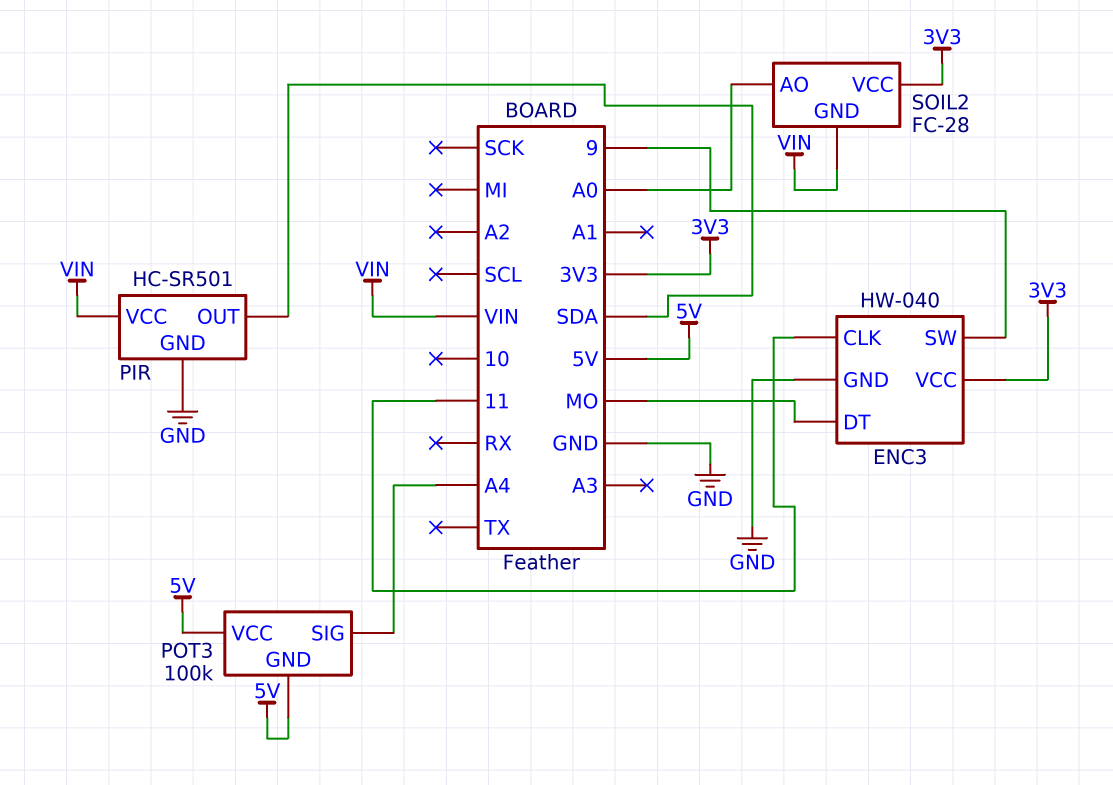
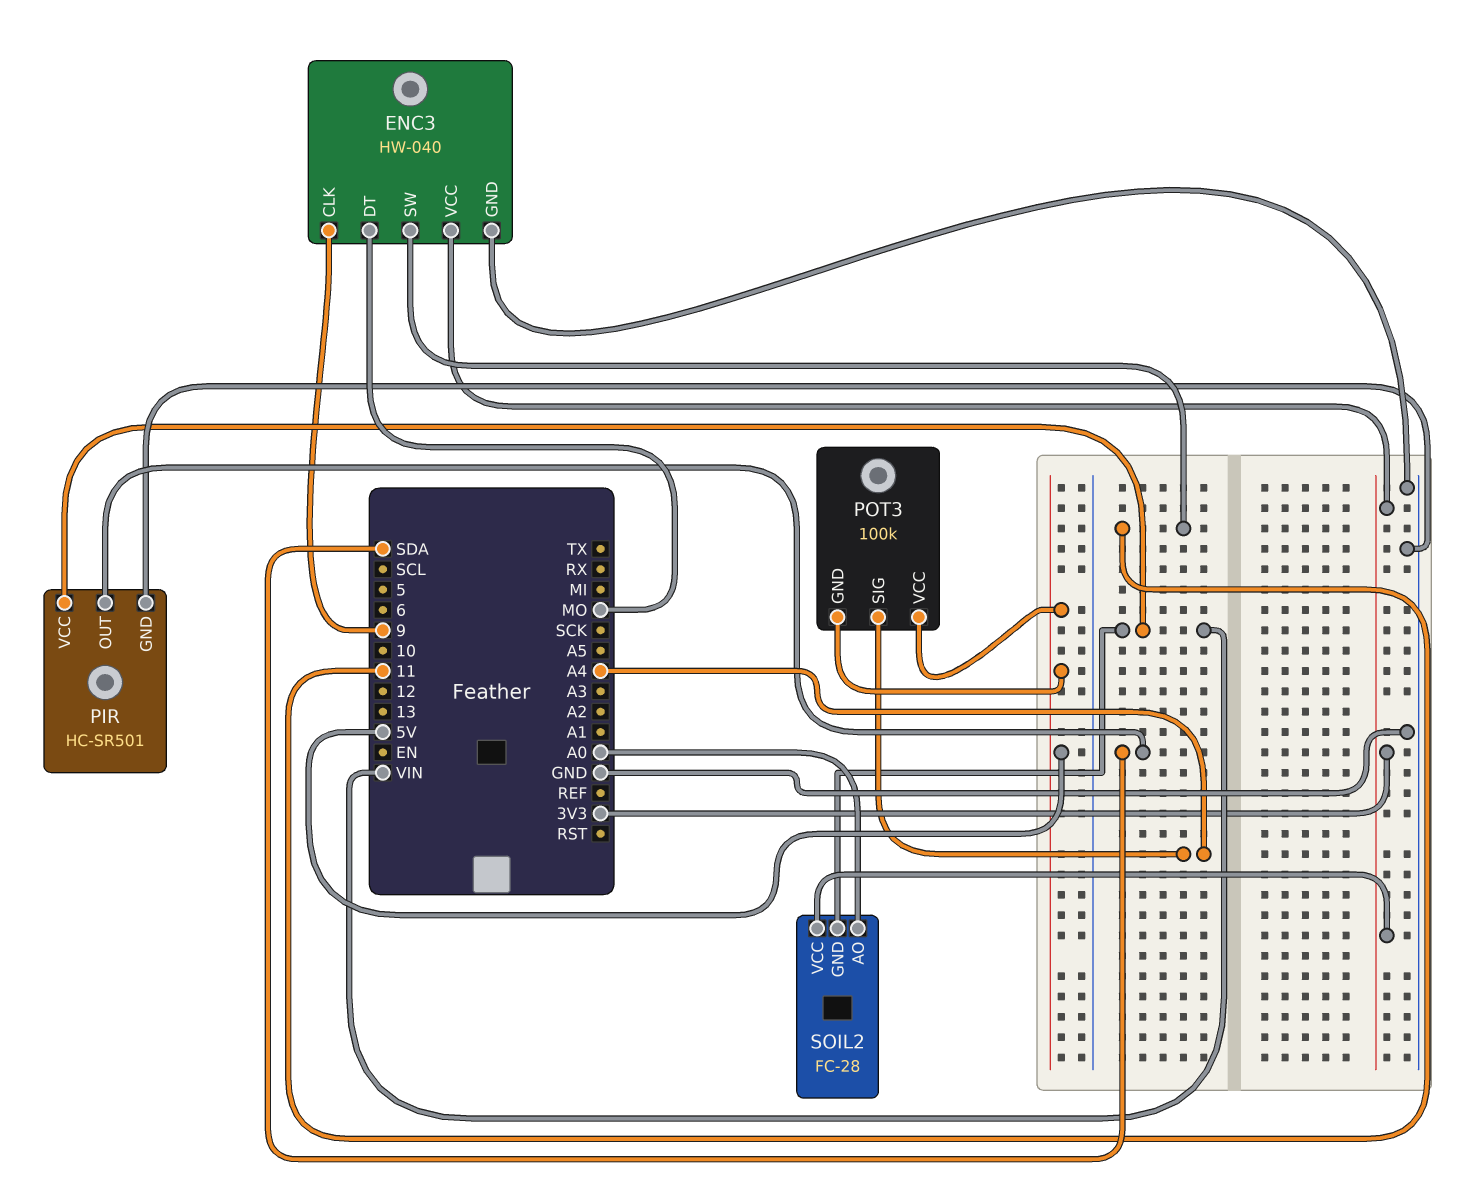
ENC3 pin CLK: 11 -> 9
ENC3 pin SW: 9 -> 11

